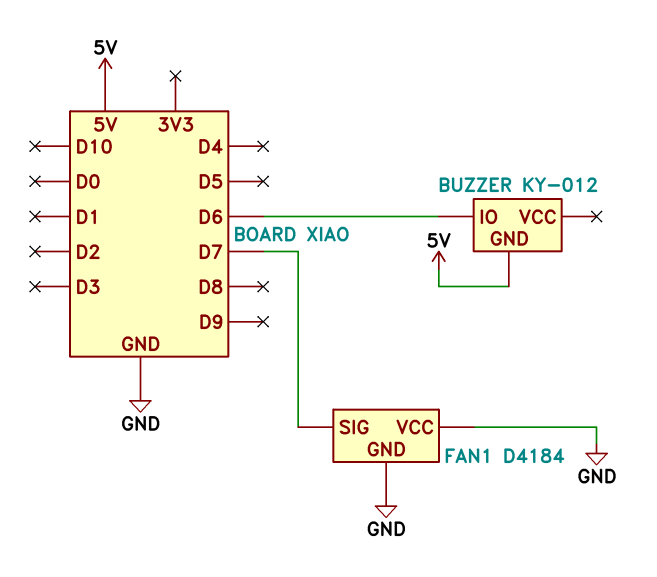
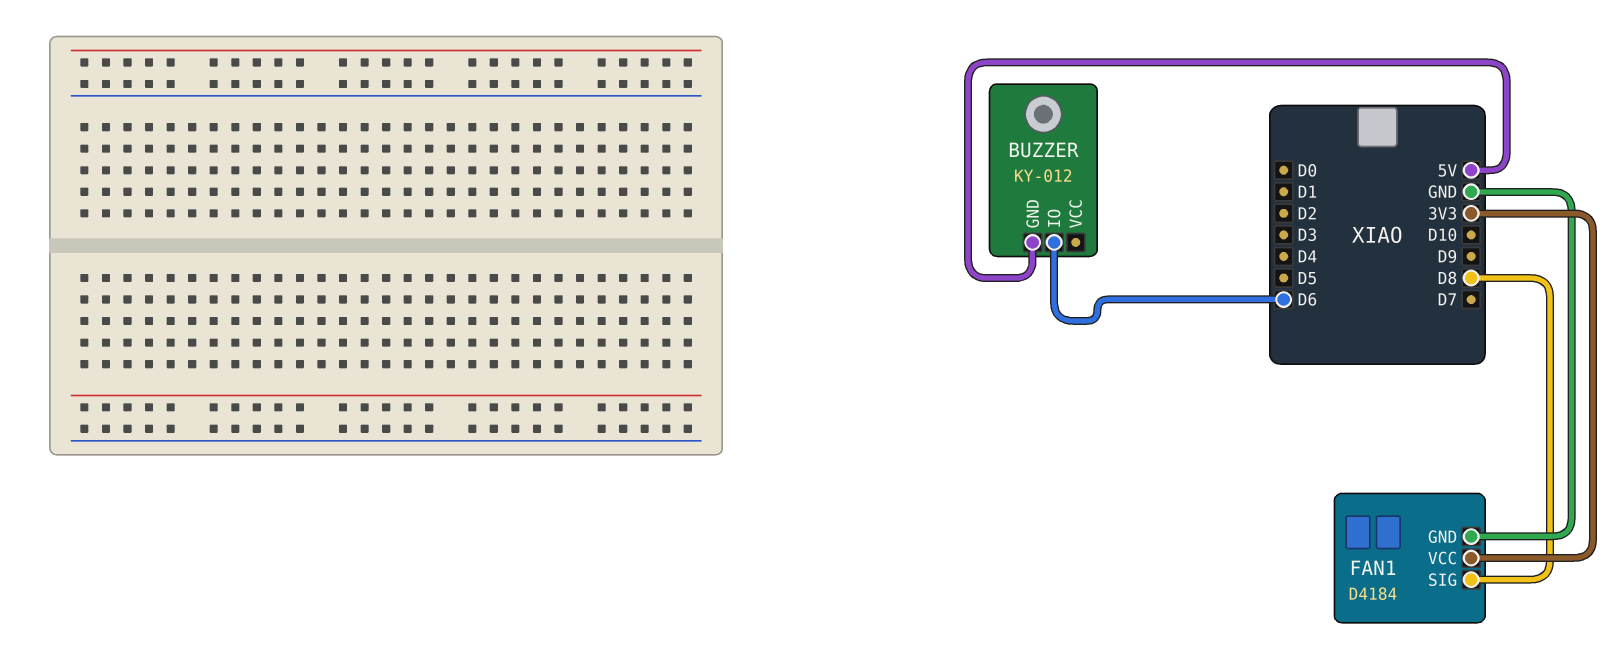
FAN1 pin SIG: D7 -> D8
FAN1 pin VCC: GND -> 3V3

